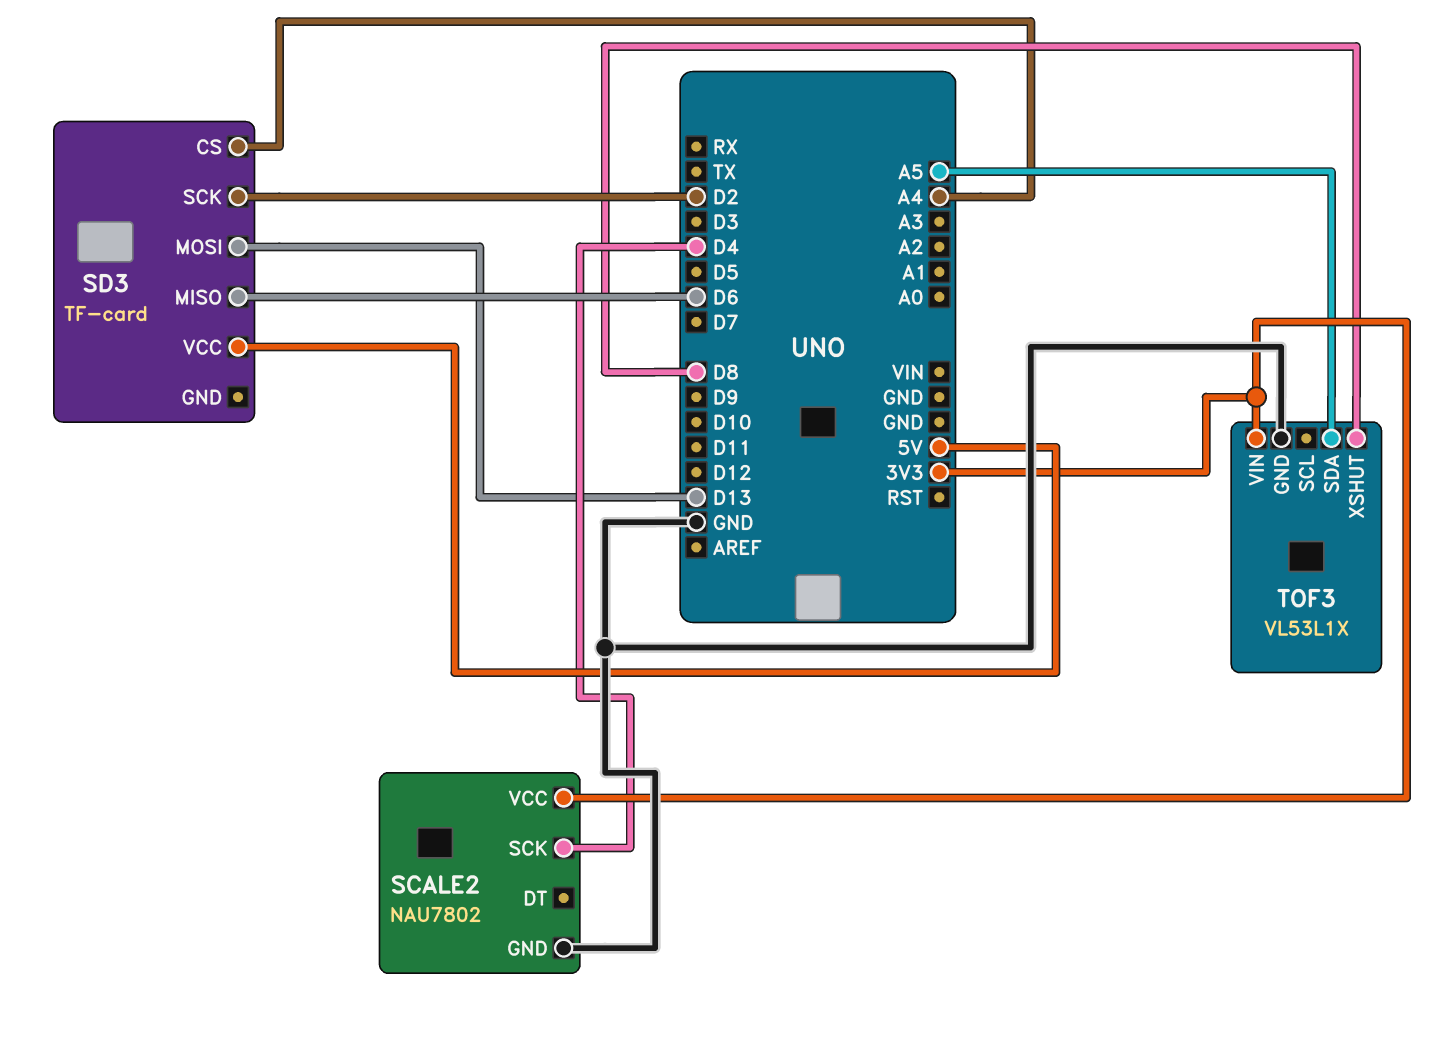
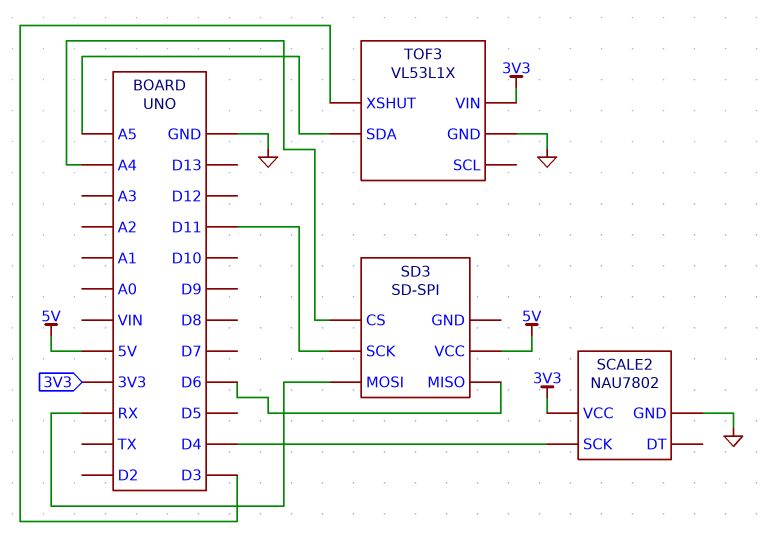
SD3: TF-card -> SD-SPI
SD3 pin MOSI: D13 -> RX
SD3 pin SCK: D2 -> D11
TOF3 pin XSHUT: D8 -> D3

